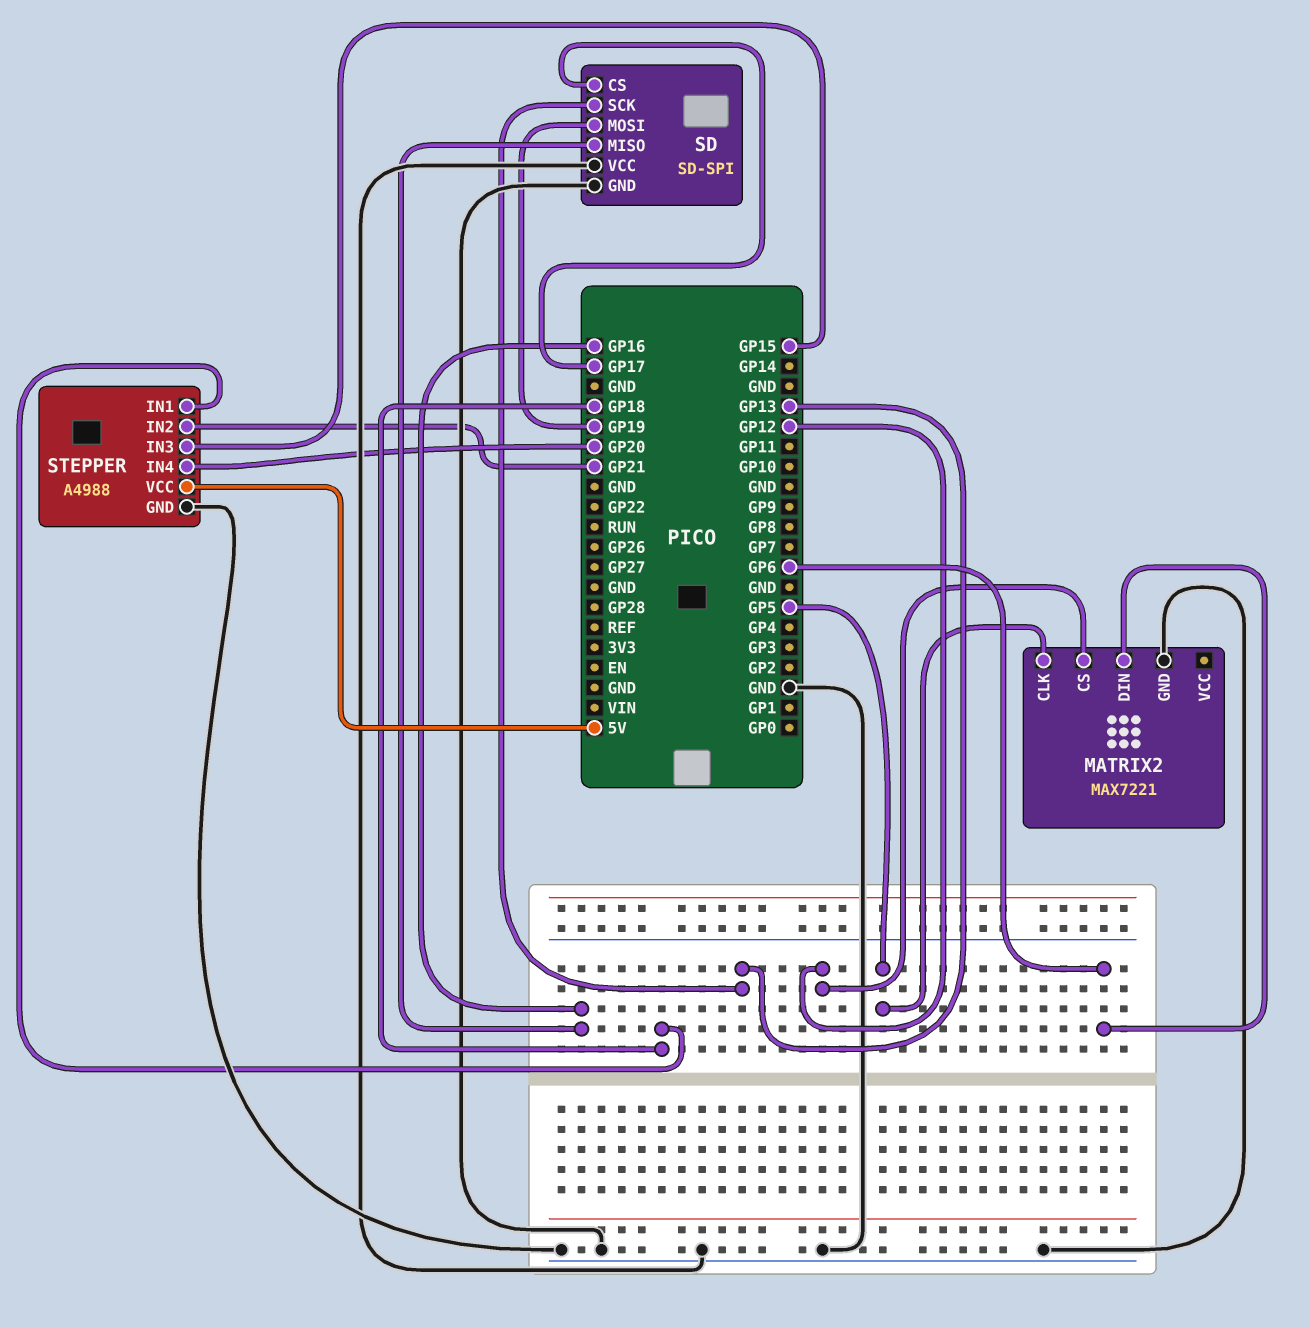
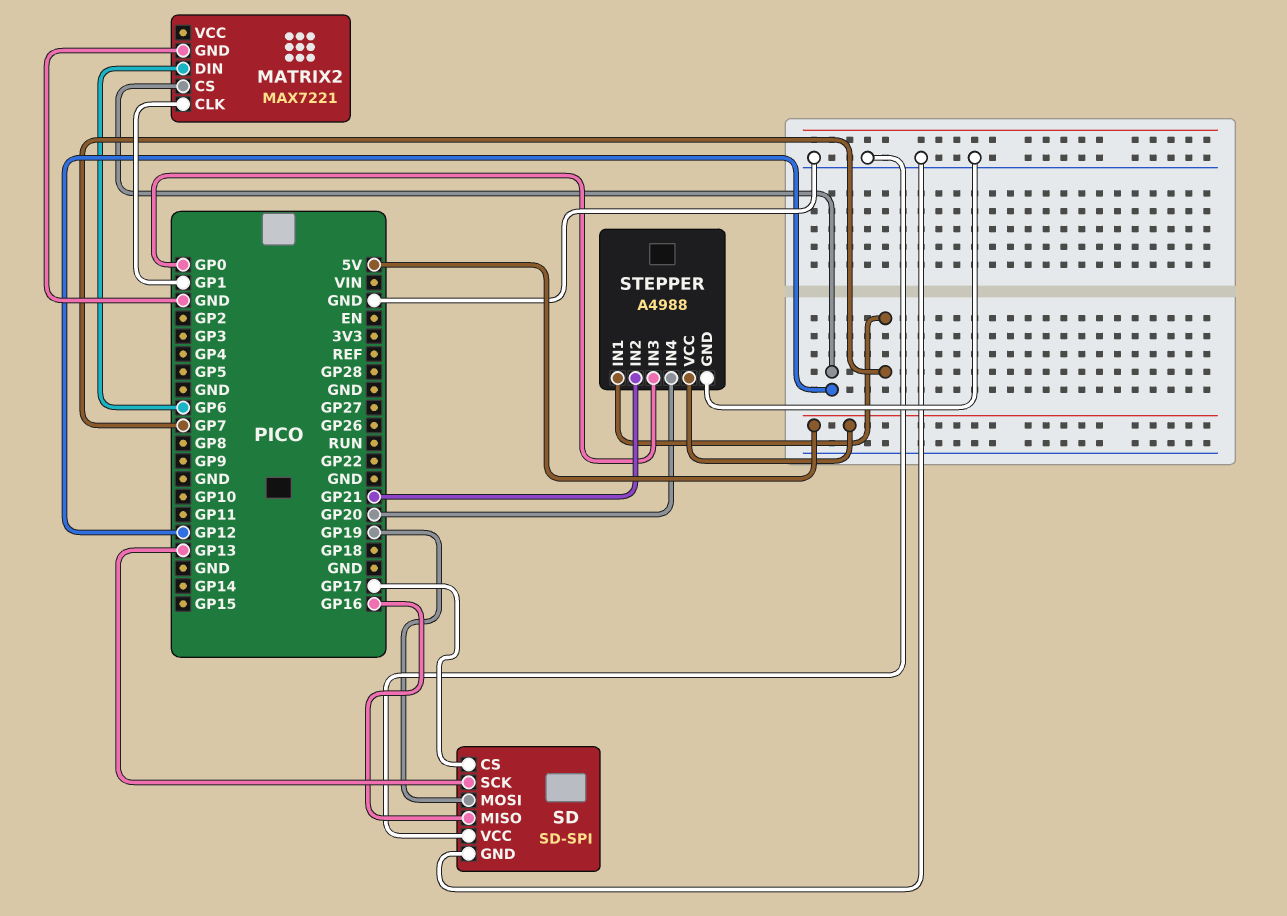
MATRIX2 pin CLK: GP5 -> GP1
STEPPER pin IN1: GP18 -> GP7
STEPPER pin IN3: GP15 -> GP0

